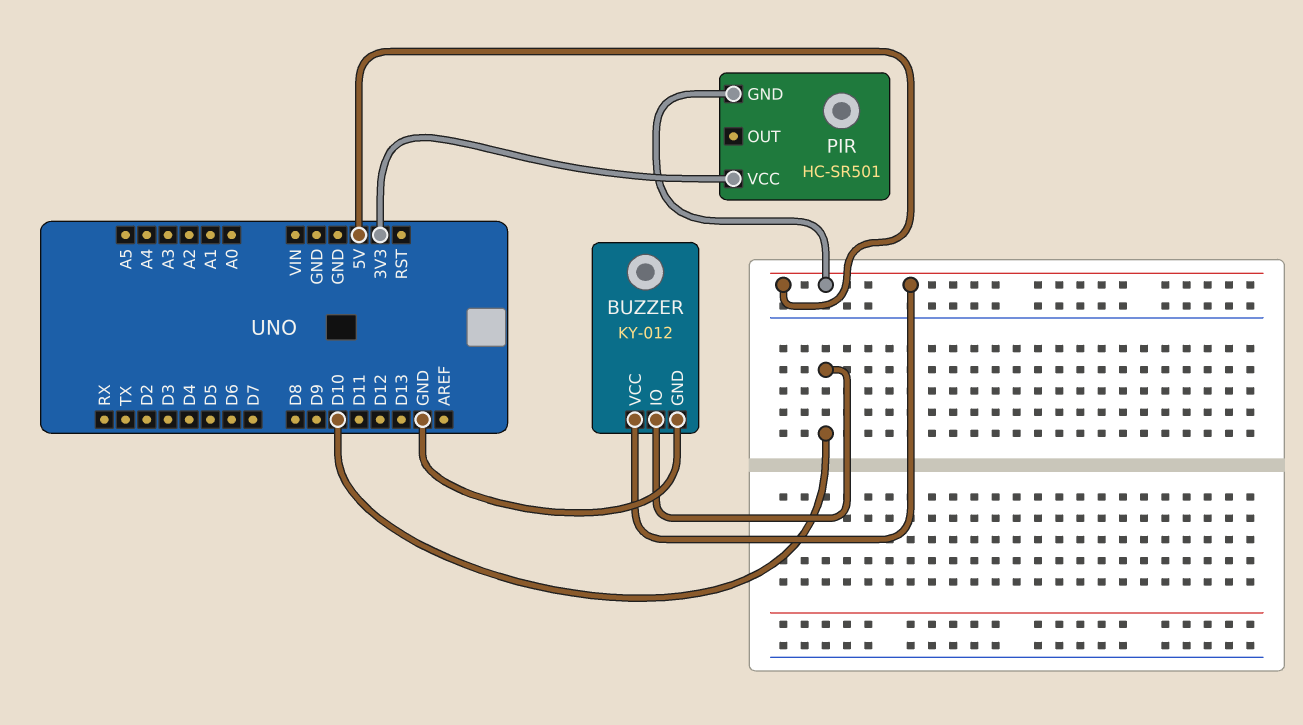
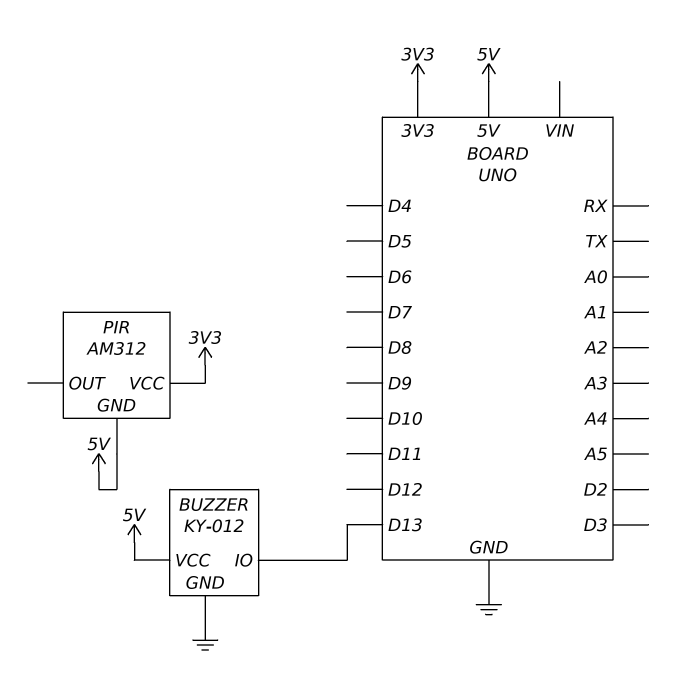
BUZZER pin IO: D10 -> D13
PIR: HC-SR501 -> AM312

